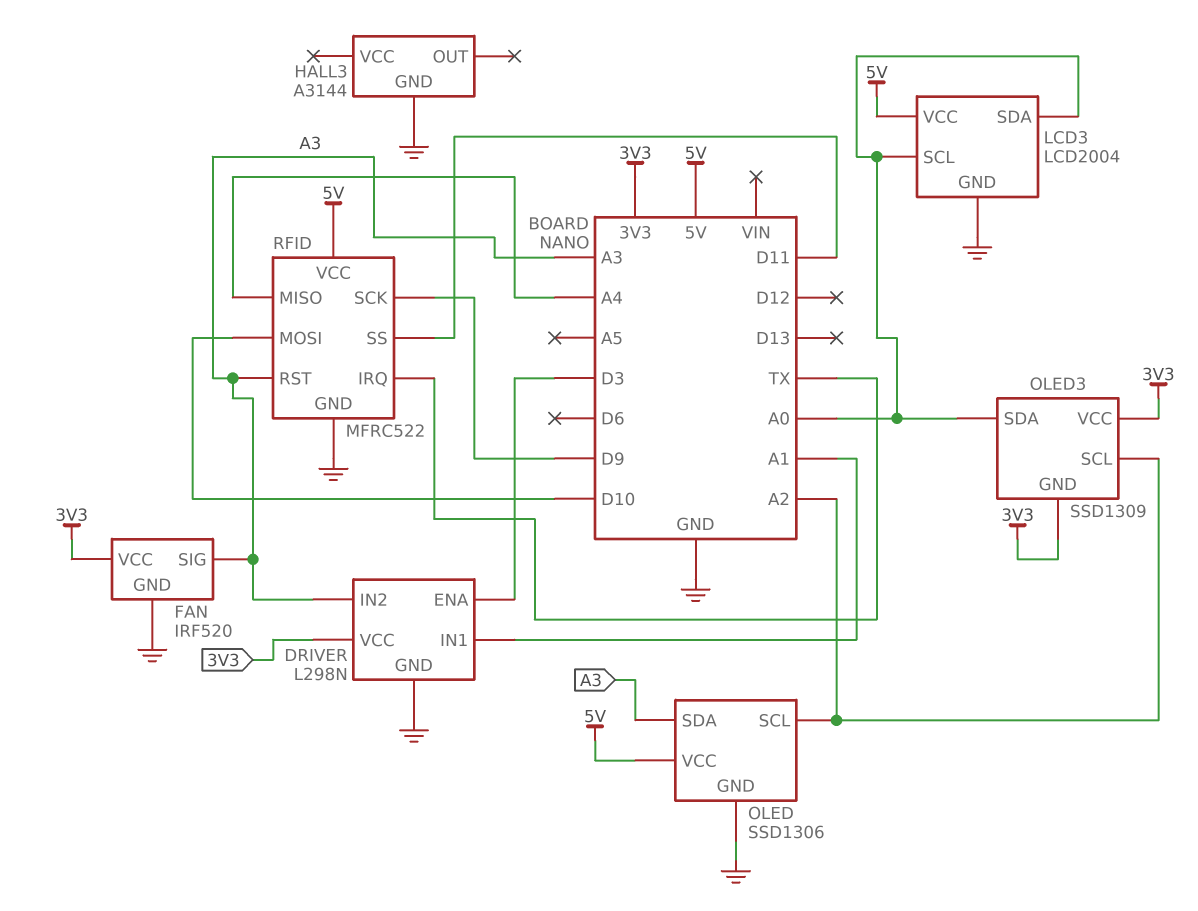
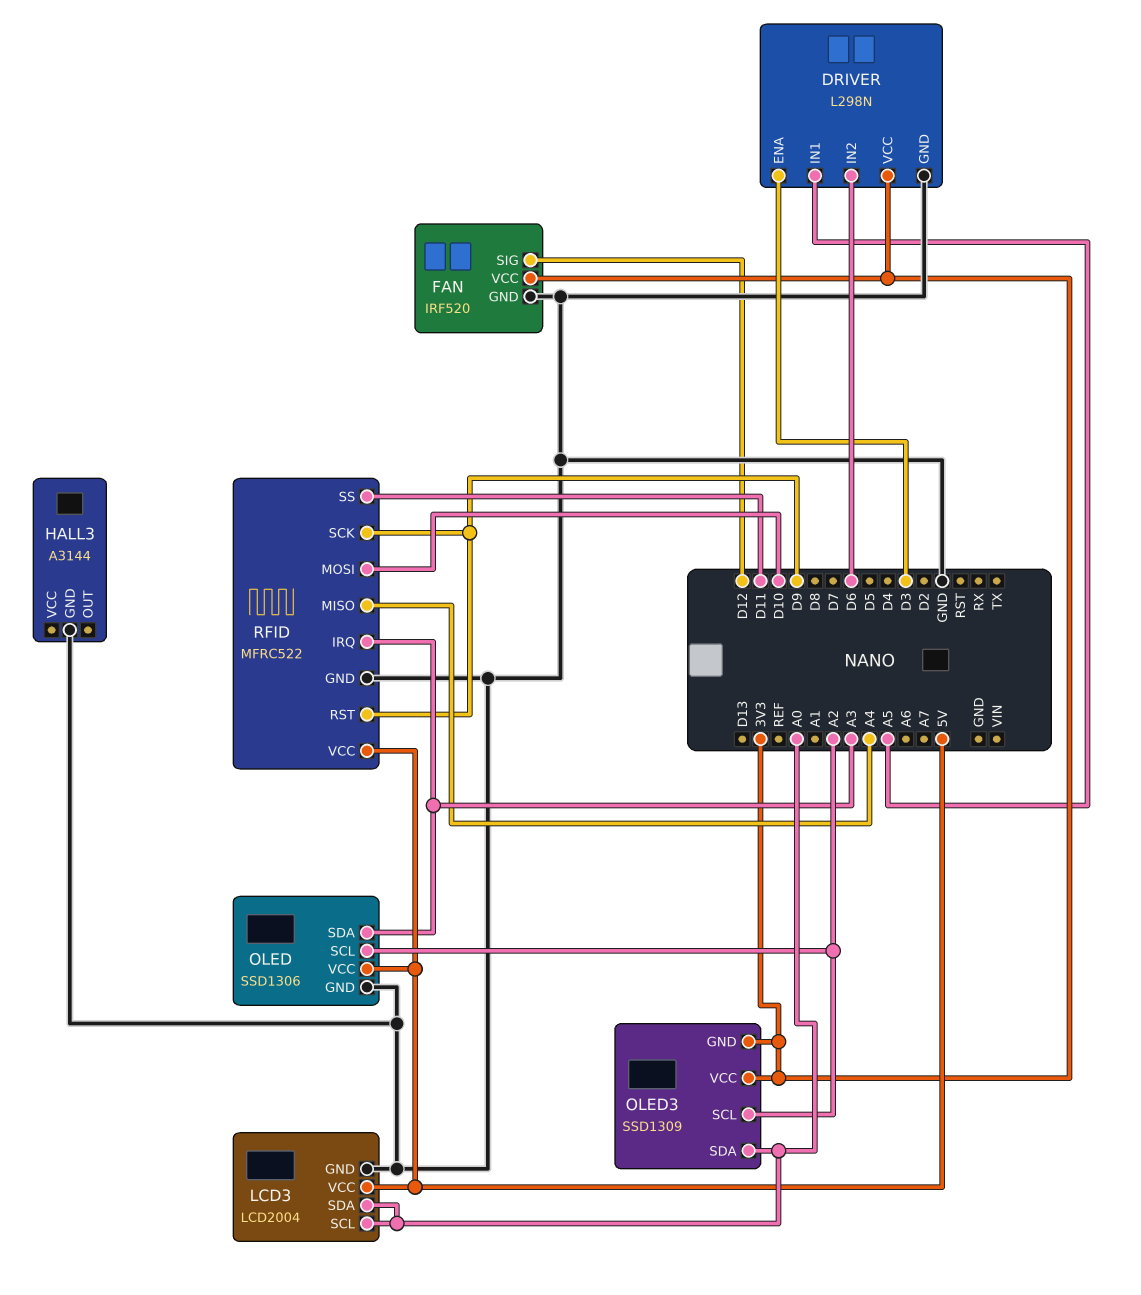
DRIVER pin IN1: A1 -> A5
DRIVER pin IN2: A3 -> D6
FAN pin SIG: A3 -> D12
RFID pin IRQ: TX -> A3
RFID pin RST: A3 -> D9

